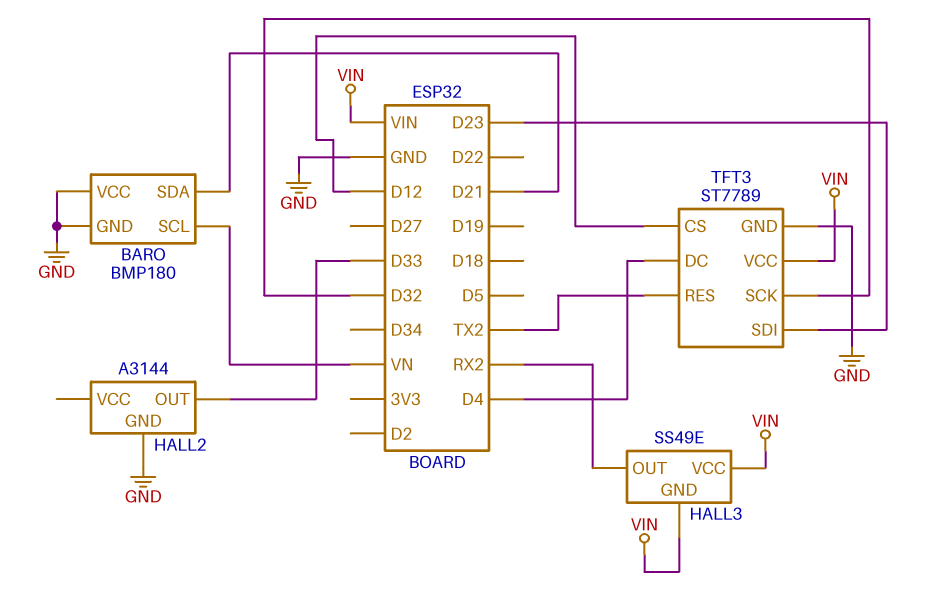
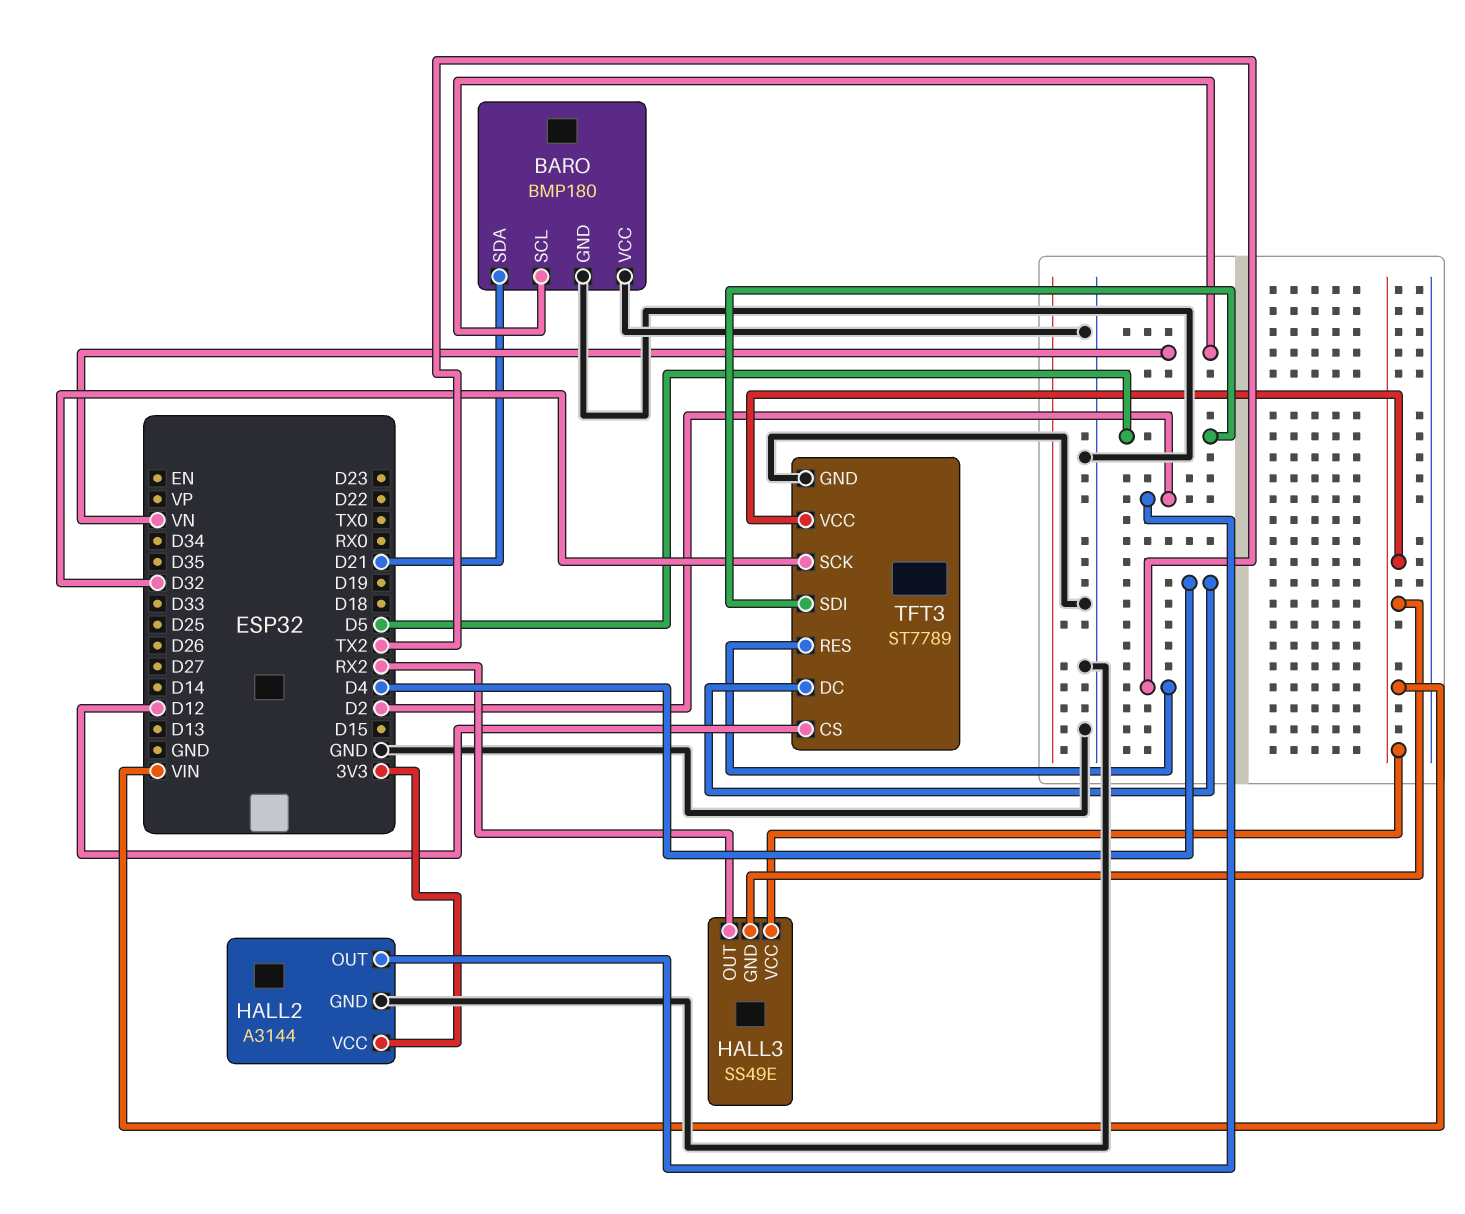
HALL2 pin OUT: D33 -> D2
HALL2 pin VCC: none -> 3V3
TFT3 pin SDI: D23 -> D5

